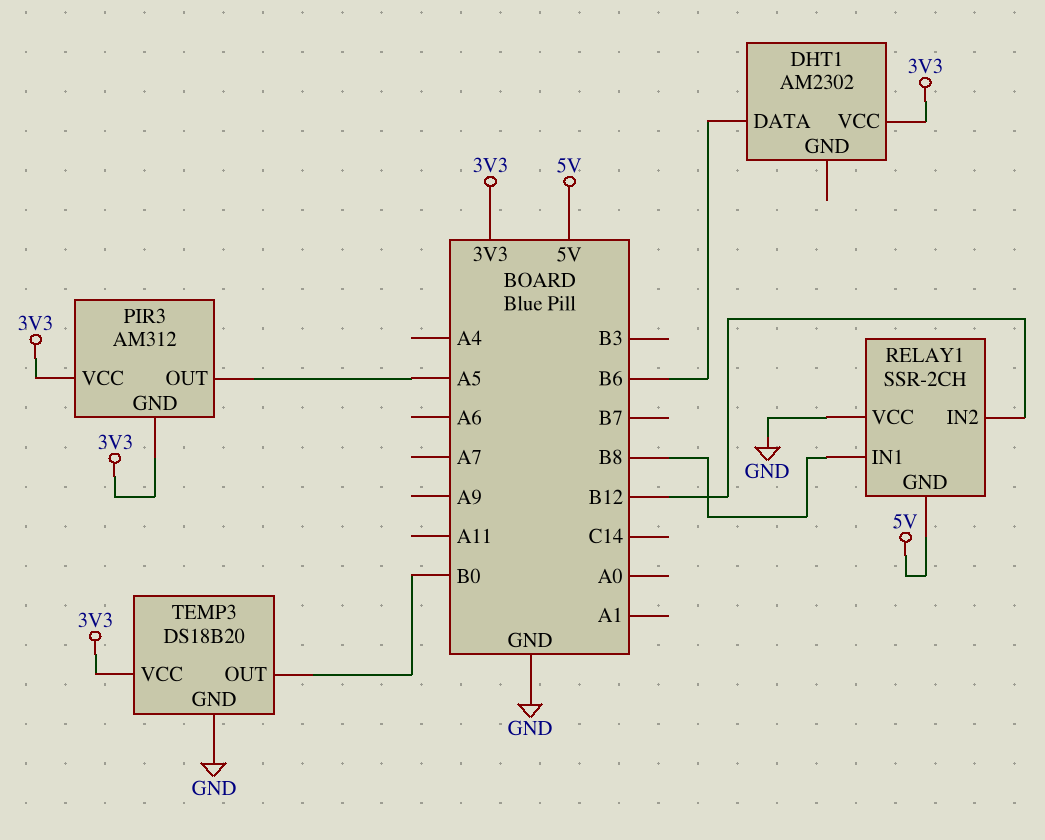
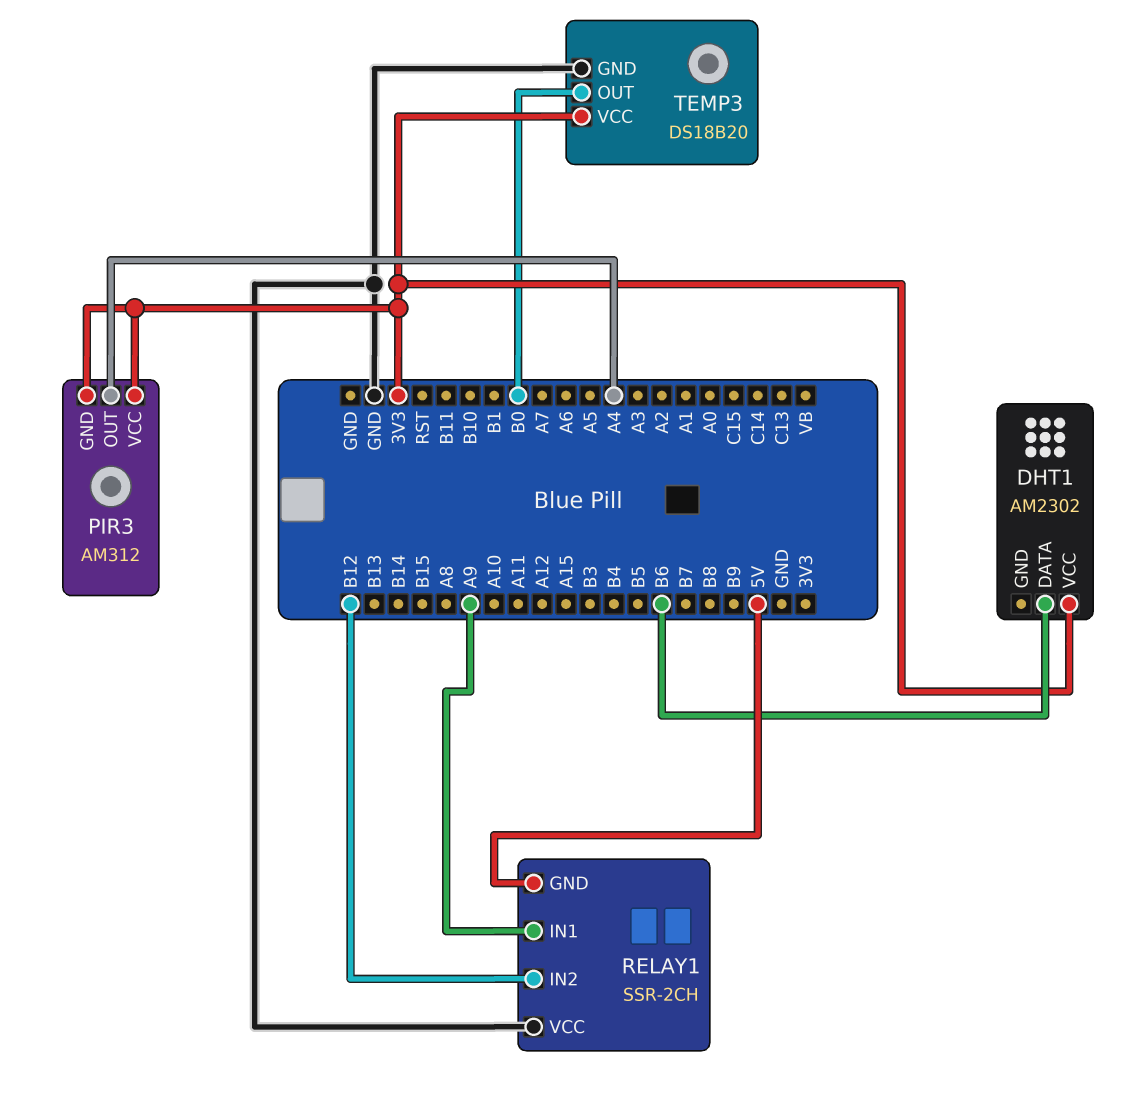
PIR3 pin OUT: A5 -> A4
RELAY1 pin IN1: B8 -> A9

